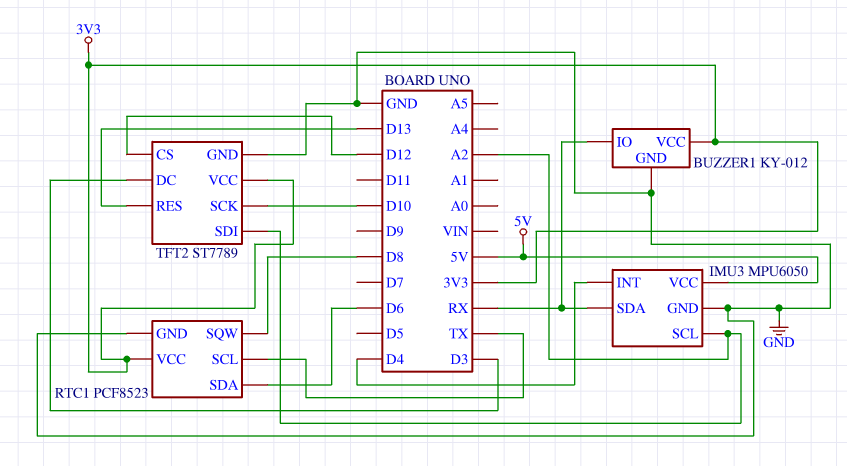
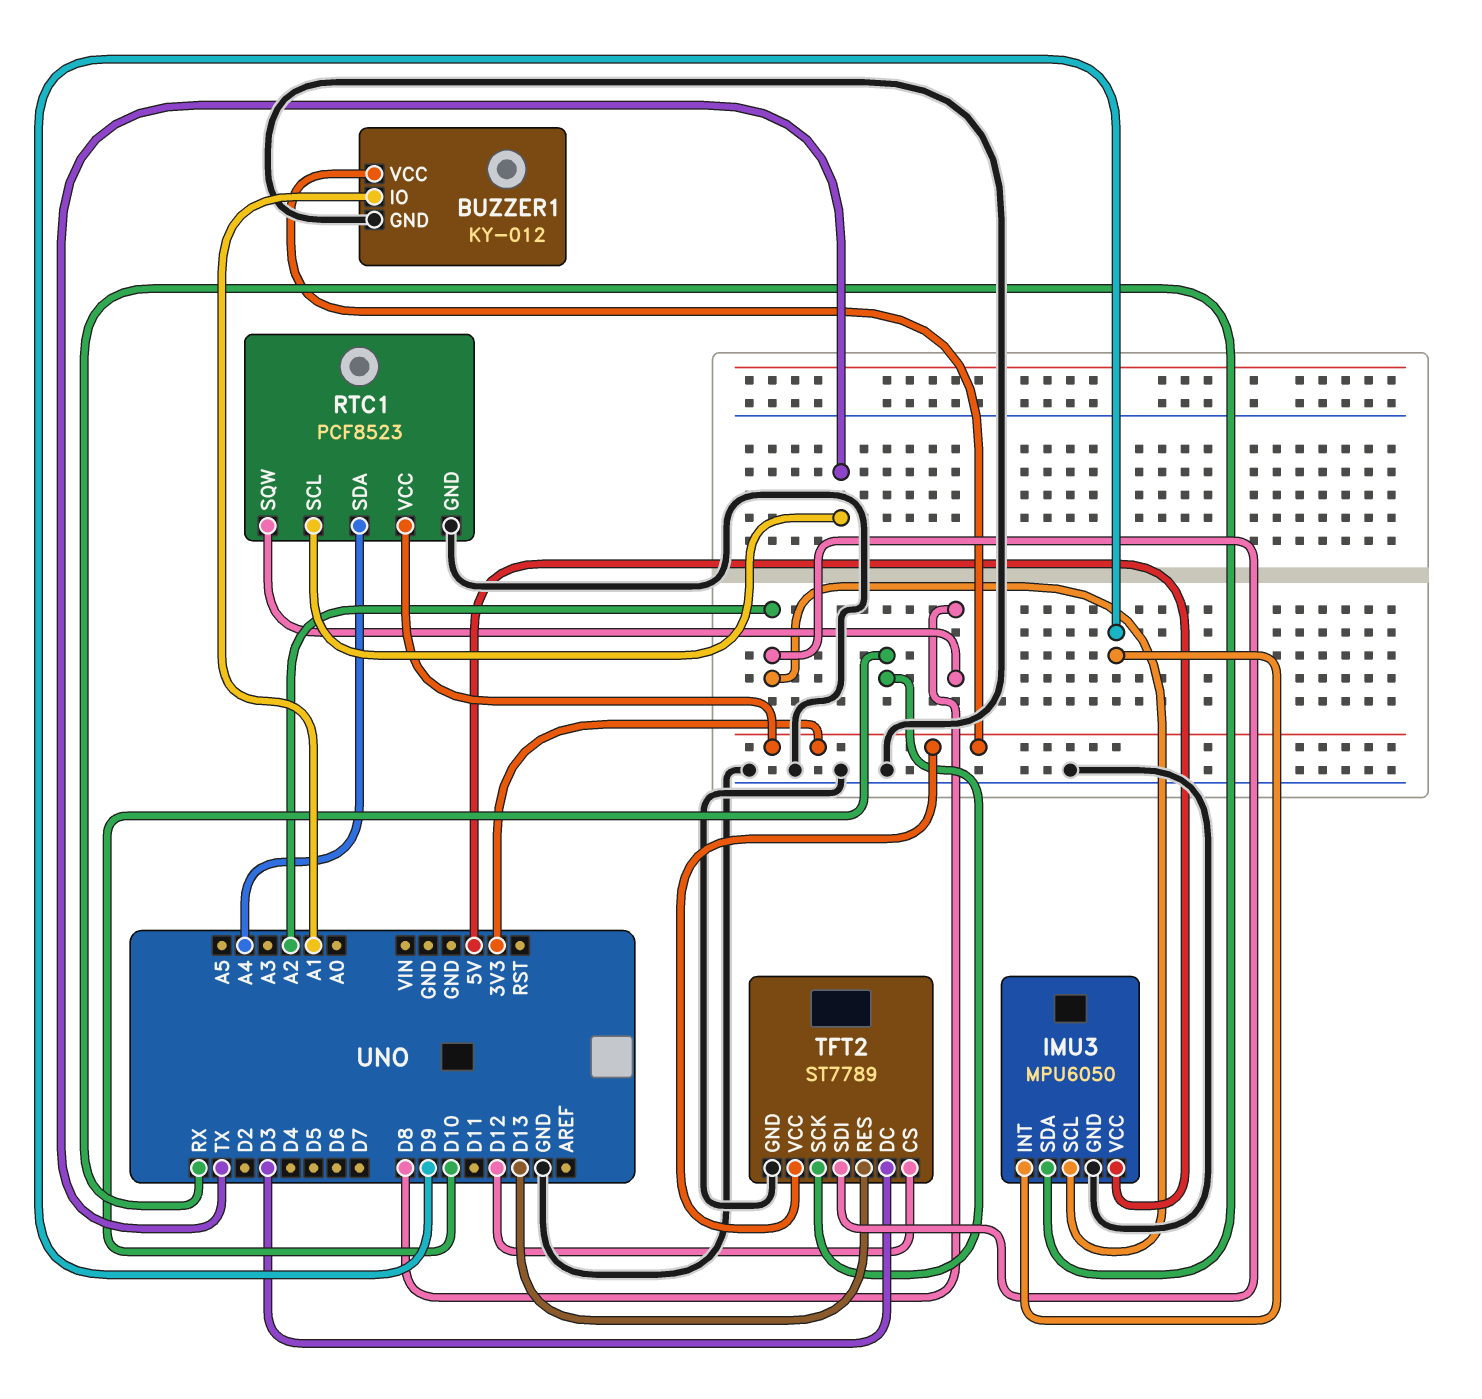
BUZZER1 pin IO: RX -> A1
IMU3 pin INT: D4 -> D9
RTC1 pin SDA: D6 -> A4

